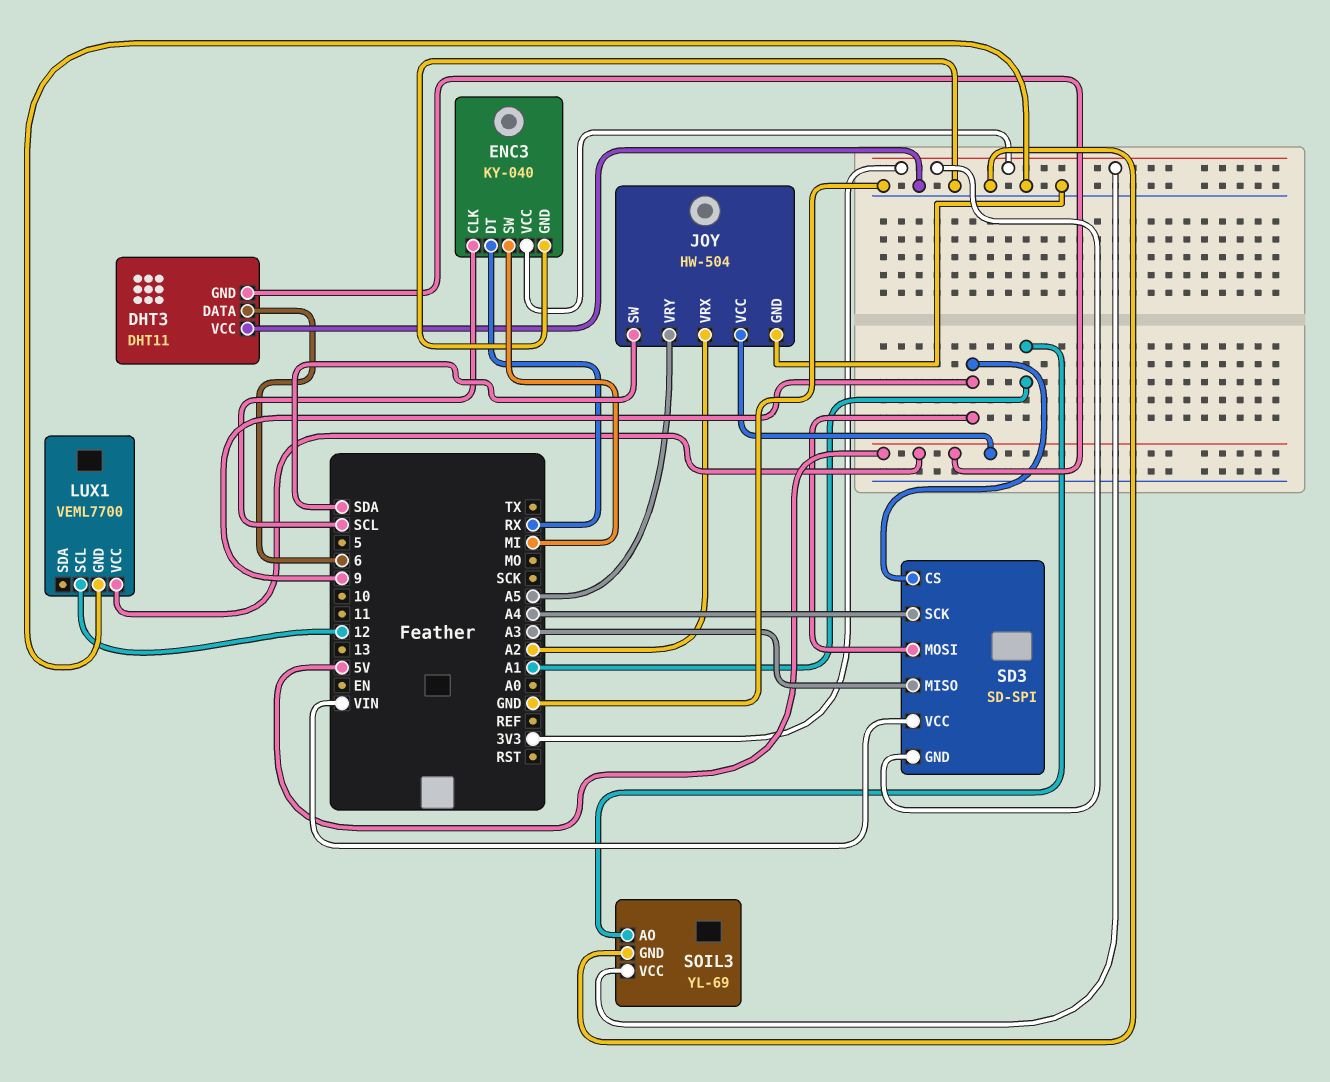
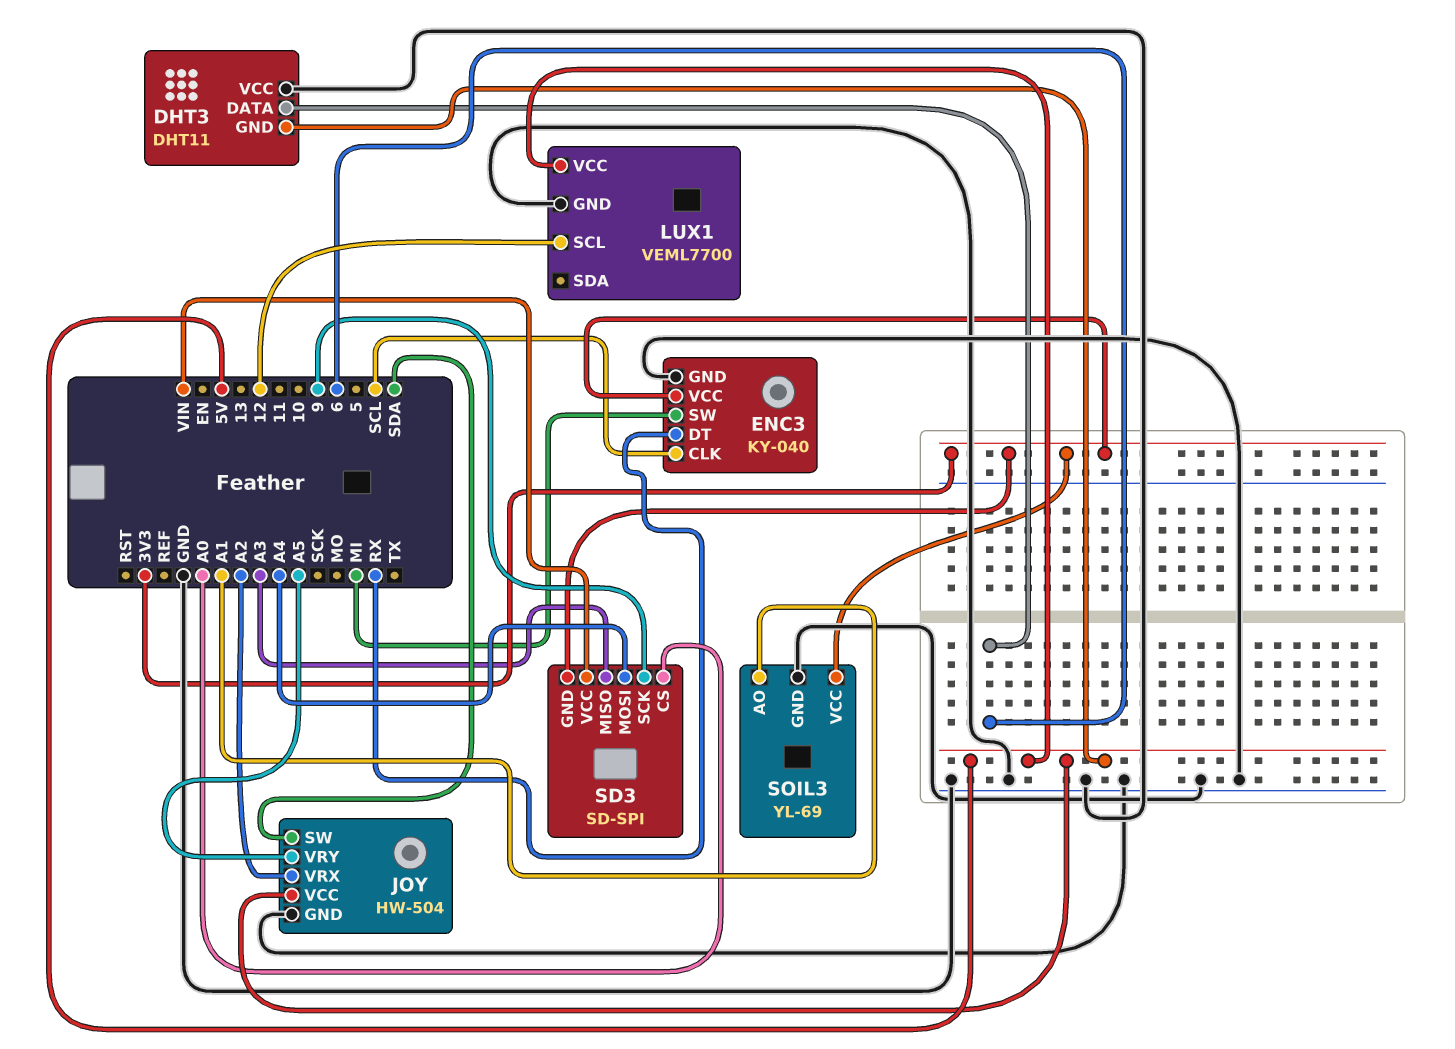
SD3 pin CS: 9 -> A0
SD3 pin MOSI: 9 -> A4
SD3 pin SCK: A4 -> 9

